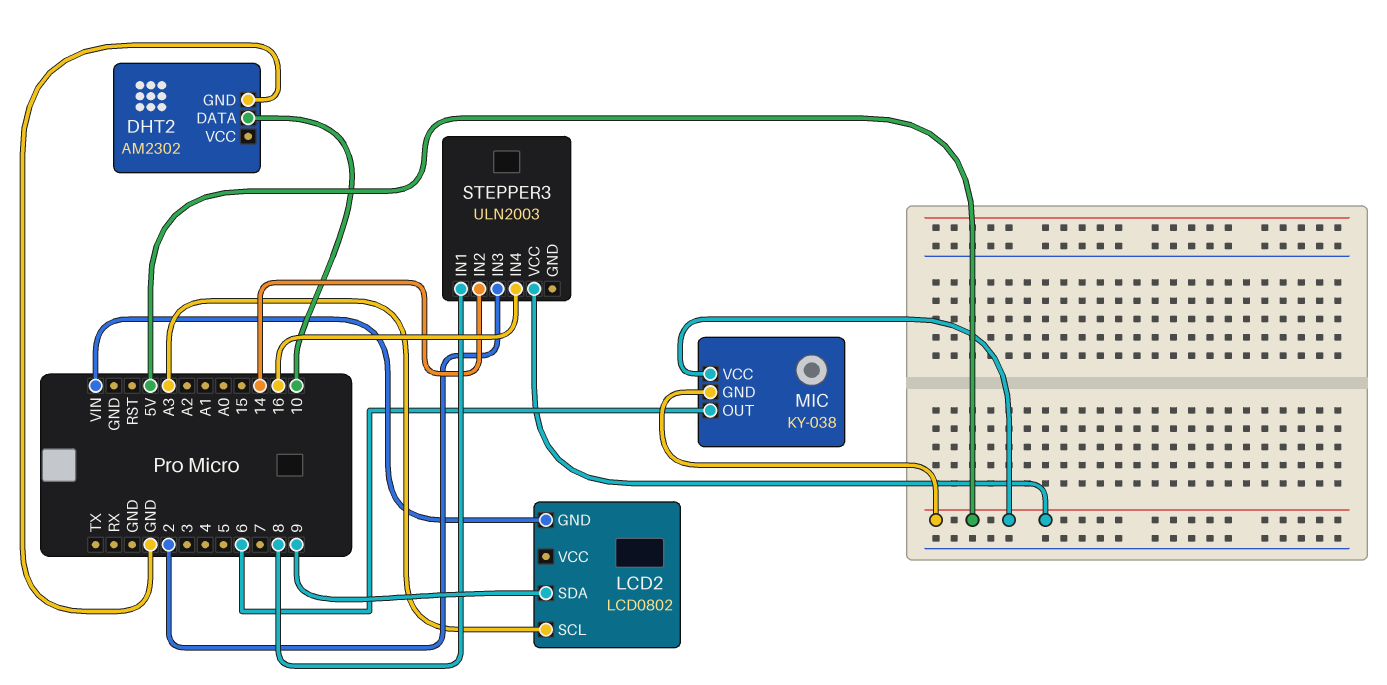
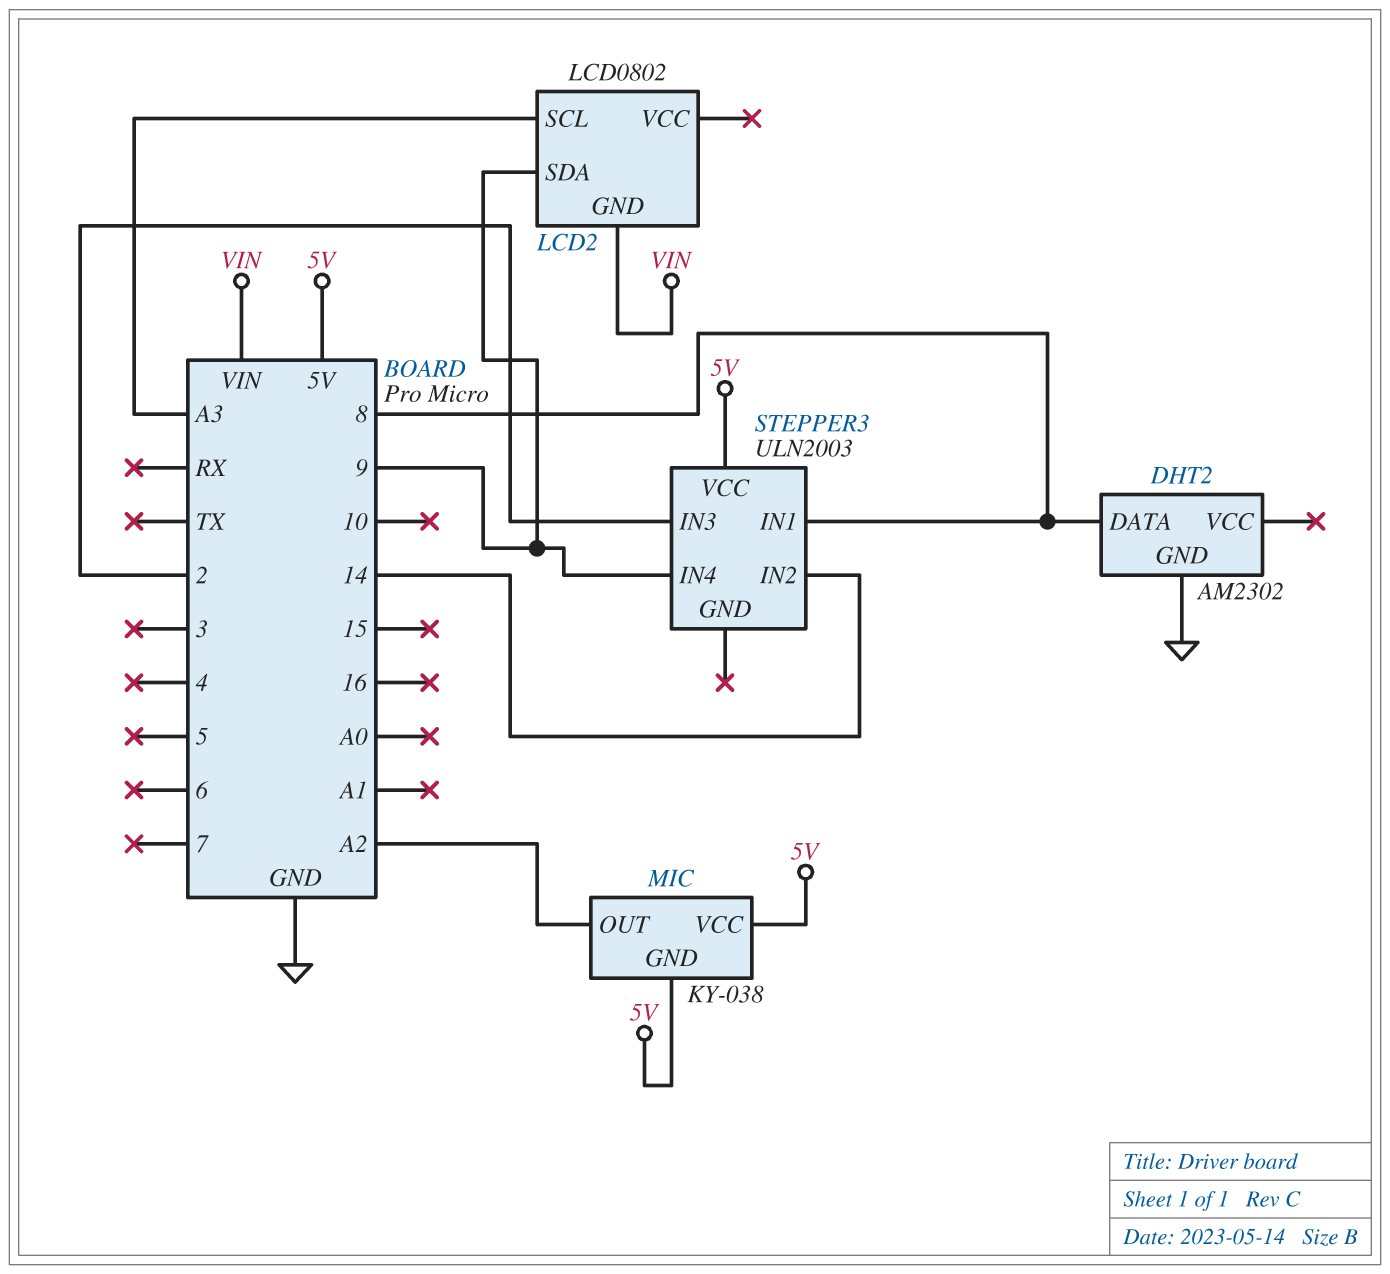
DHT2 pin DATA: 10 -> 8
MIC pin OUT: 6 -> A2
STEPPER3 pin IN4: 16 -> 9

